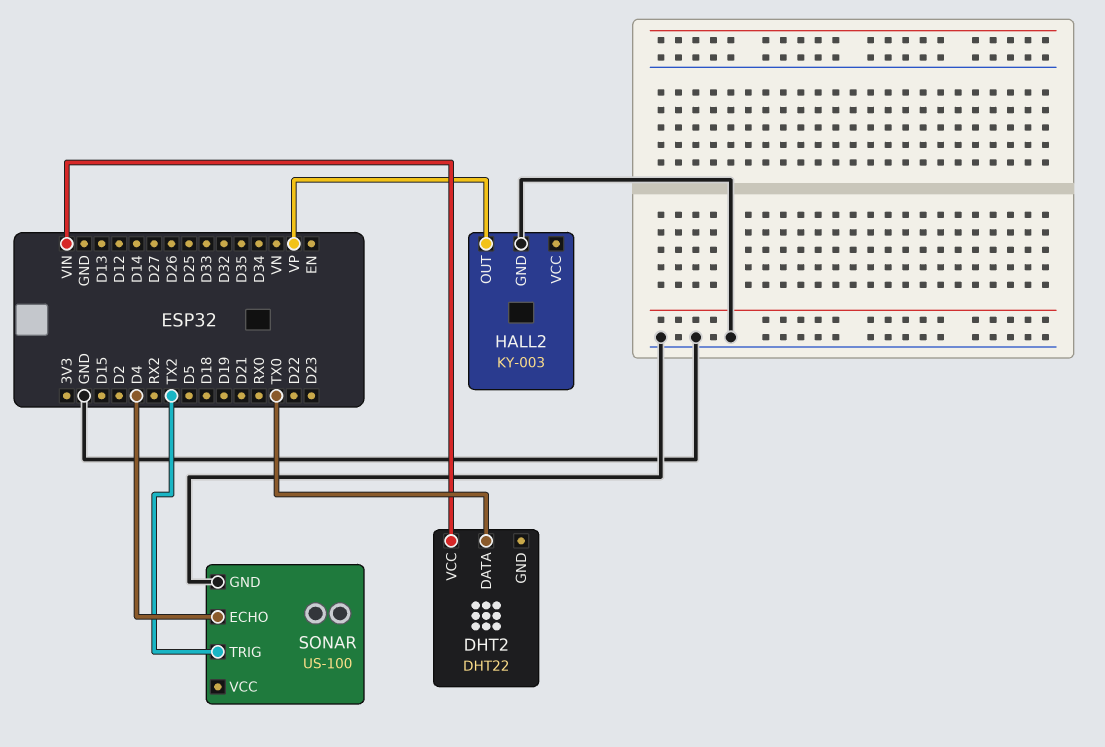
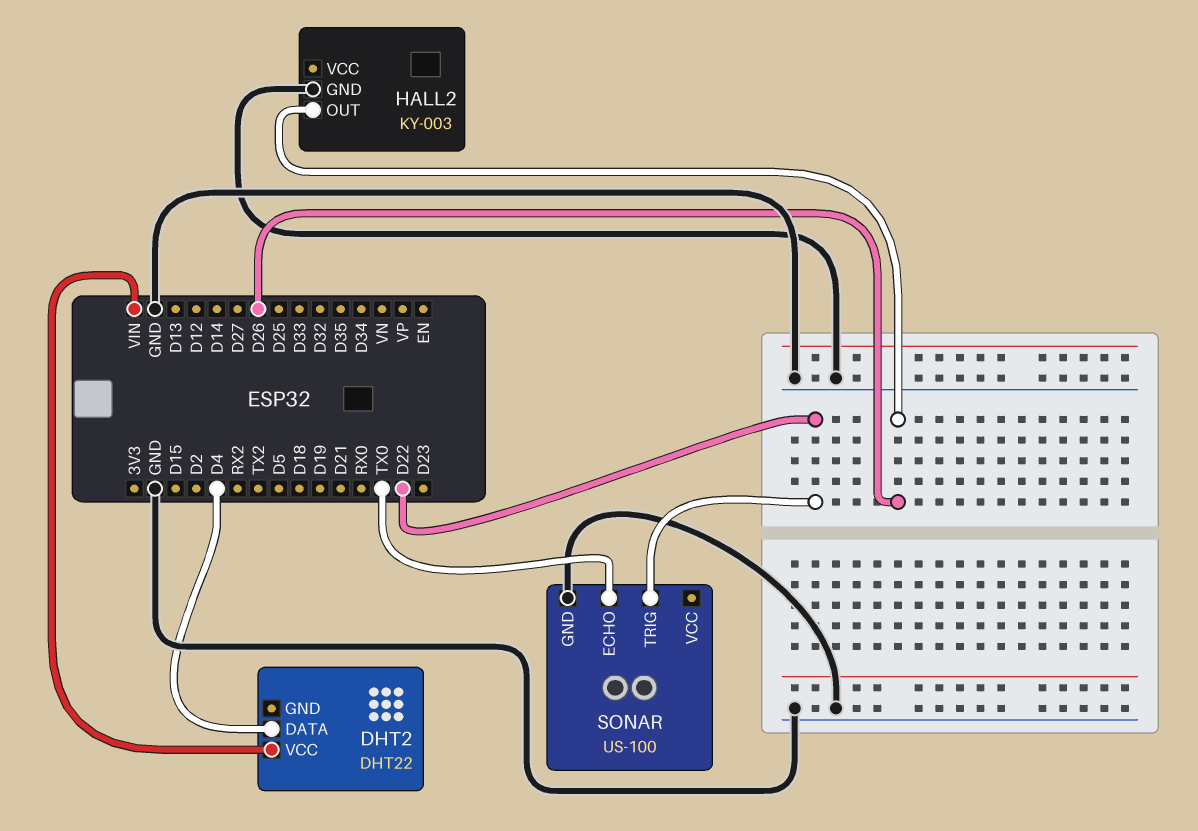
DHT2 pin DATA: TX0 -> D4
HALL2 pin OUT: VP -> D26
SONAR pin ECHO: D4 -> TX0
SONAR pin TRIG: TX2 -> D22

